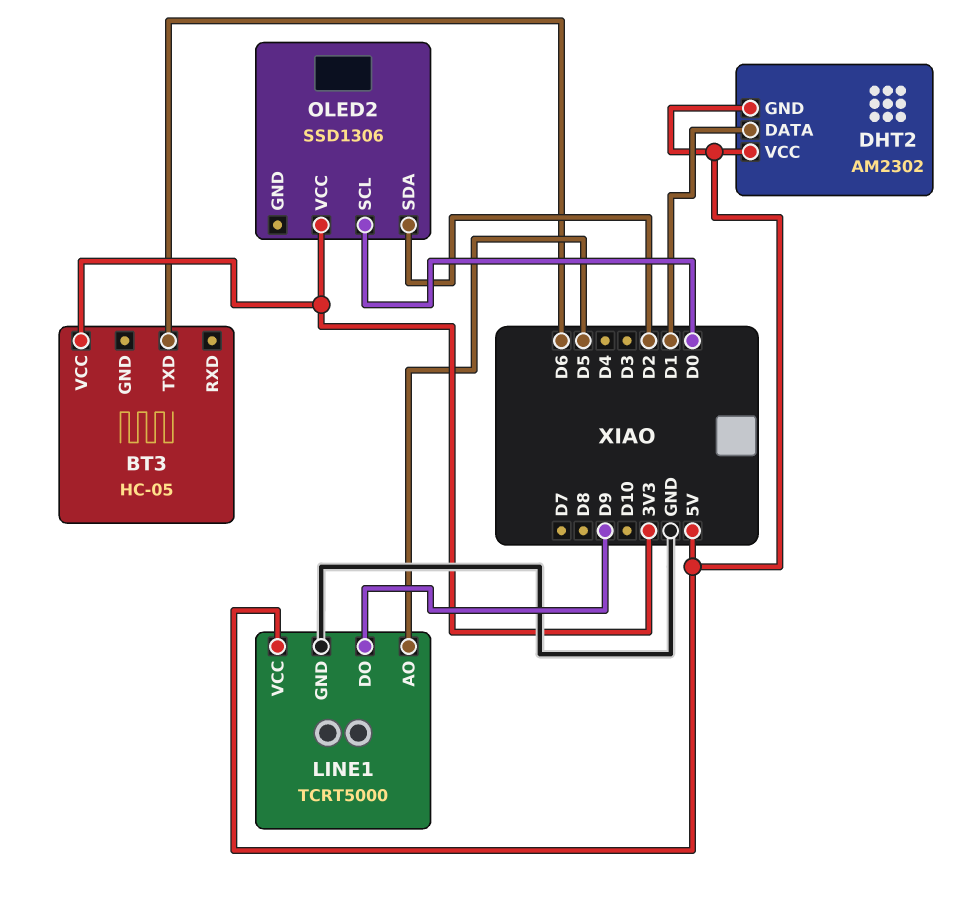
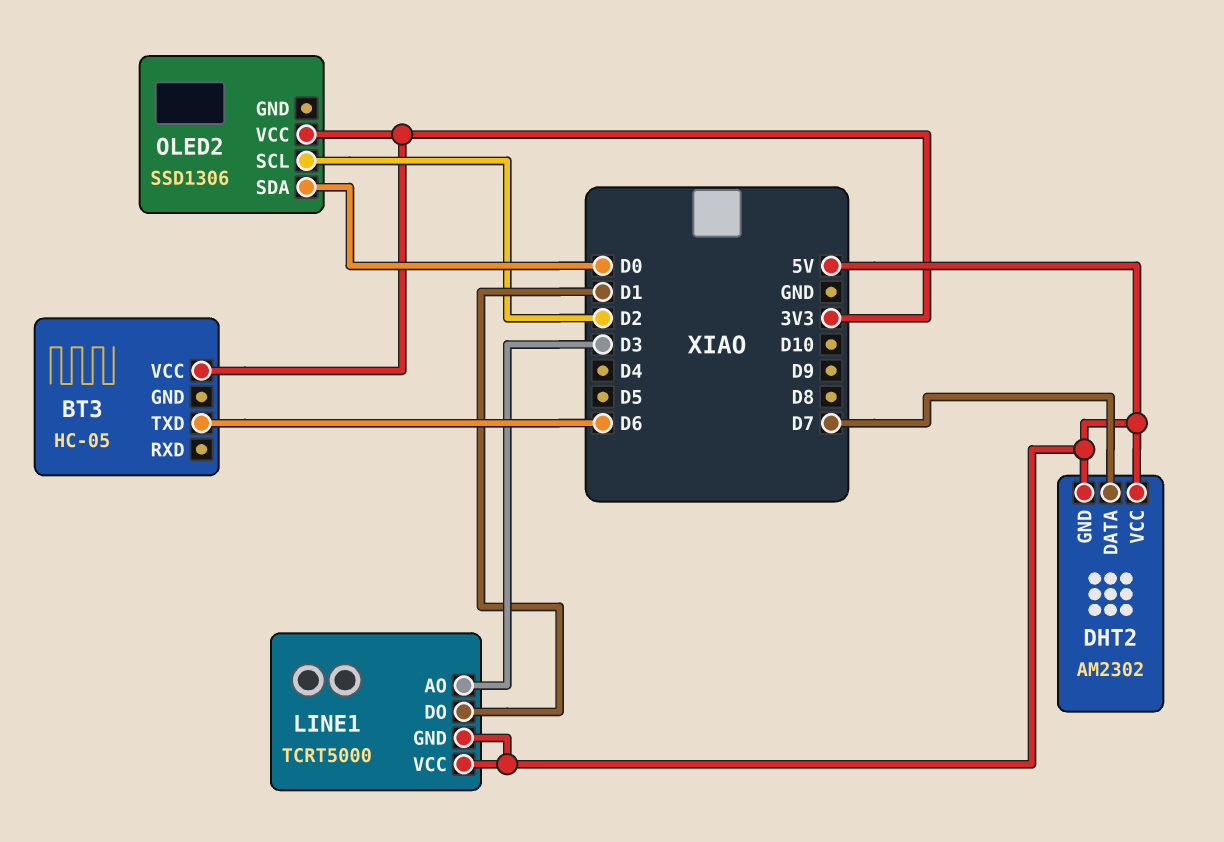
DHT2 pin DATA: D1 -> D7
LINE1 pin AO: D5 -> D3
LINE1 pin DO: D9 -> D1
LINE1 pin GND: GND -> 5V
OLED2 pin SCL: D0 -> D2
OLED2 pin SDA: D2 -> D0

